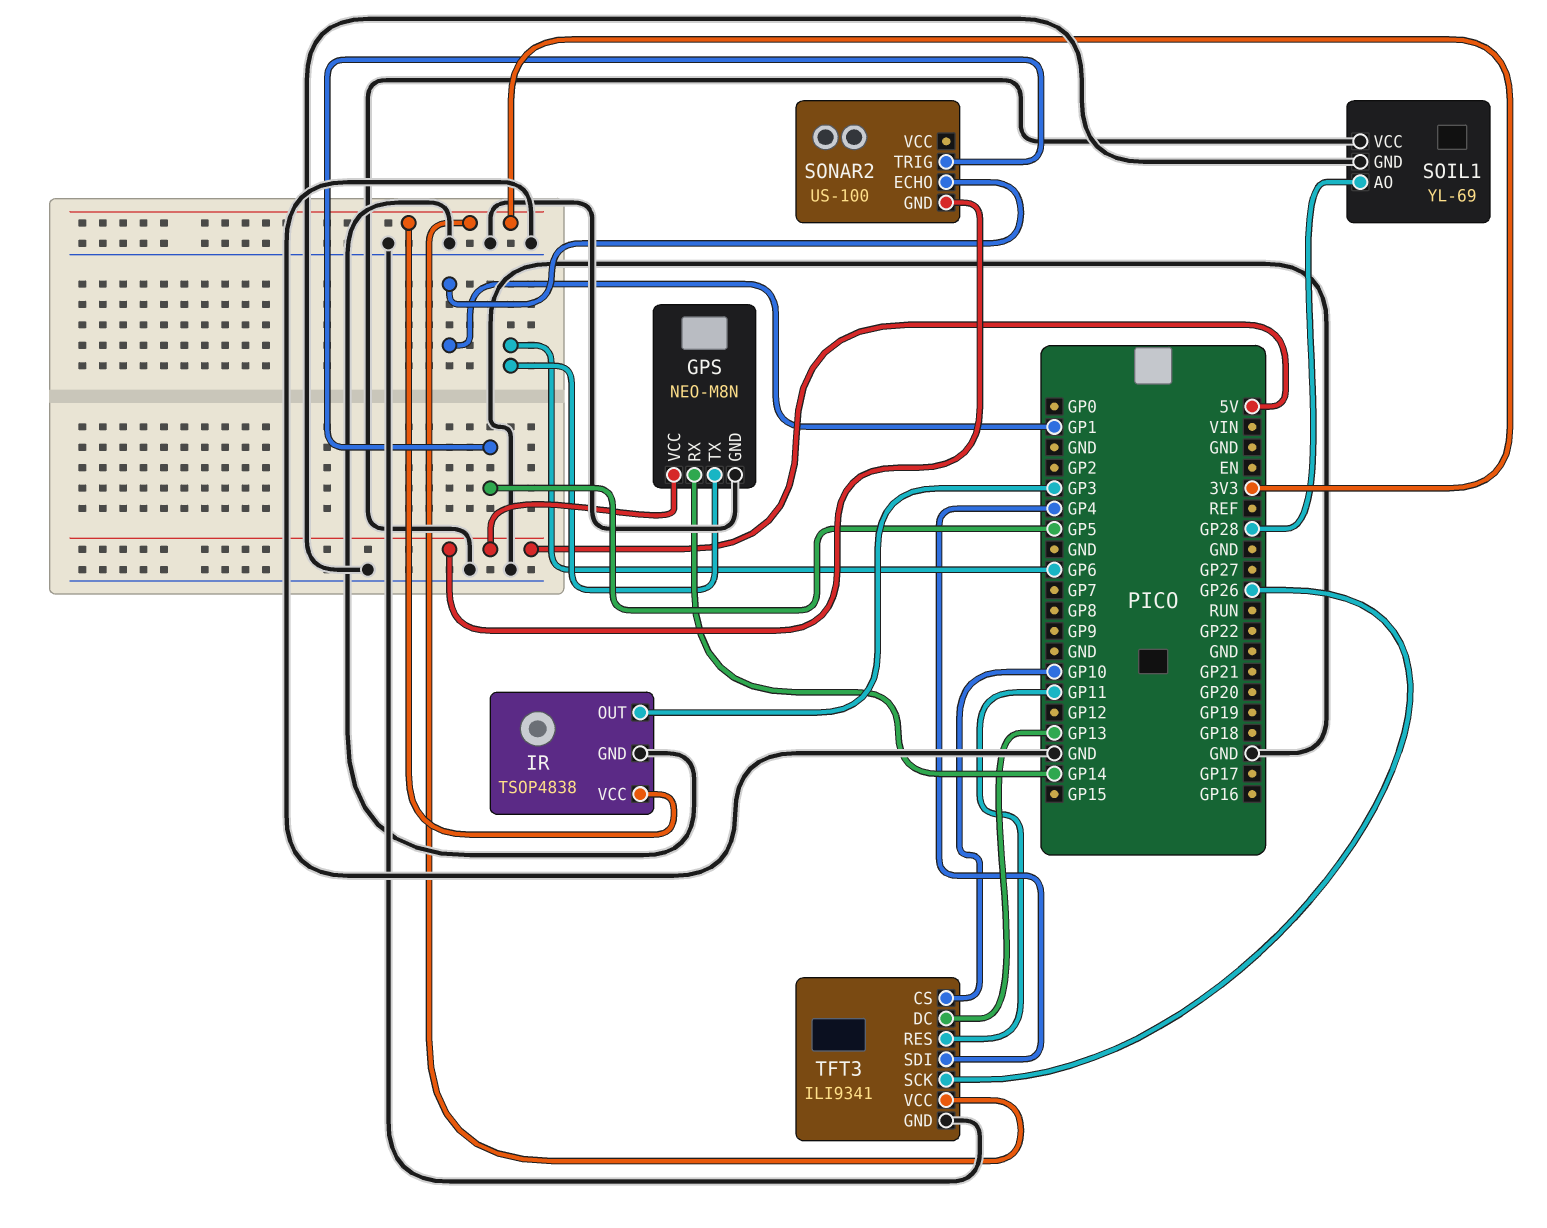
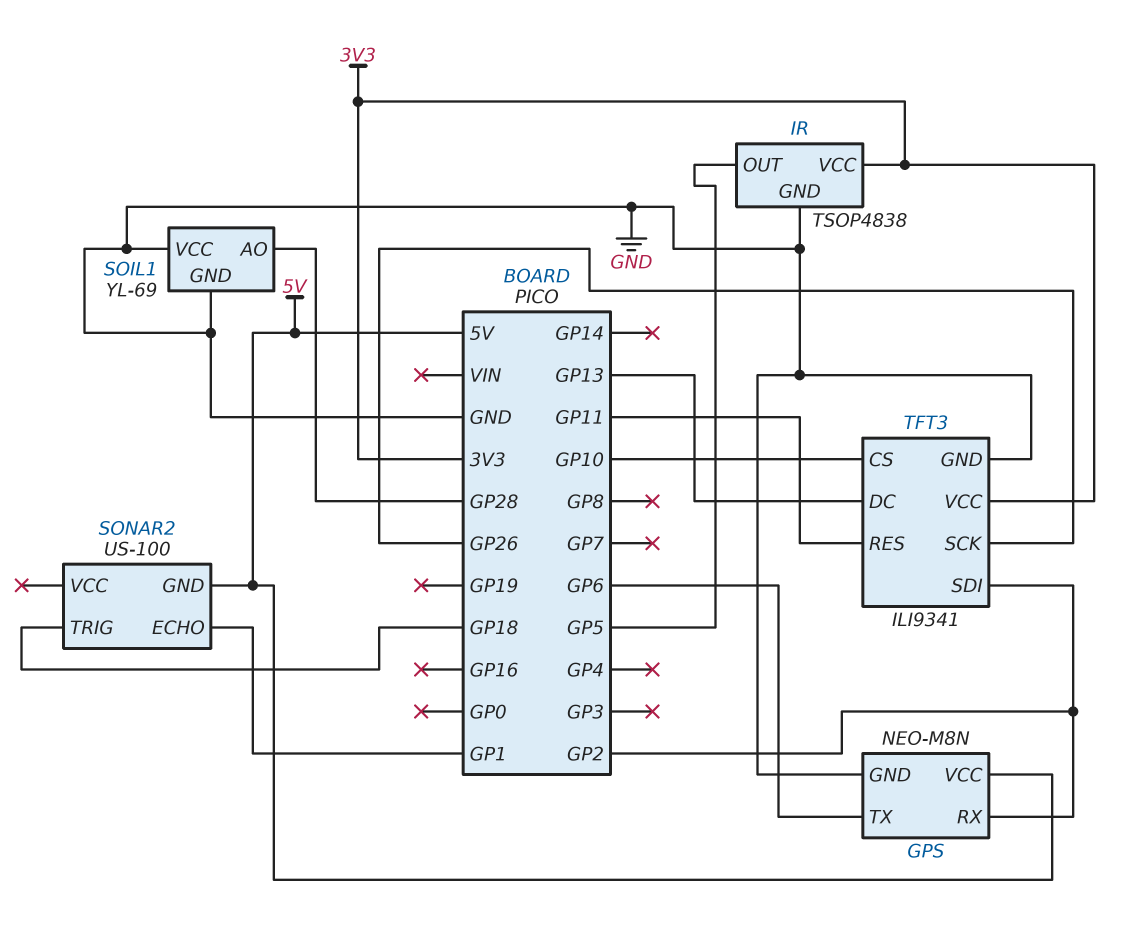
GPS pin RX: GP14 -> GP2
IR pin OUT: GP3 -> GP5
SONAR2 pin TRIG: GP5 -> GP18
TFT3 pin SDI: GP4 -> GP2

